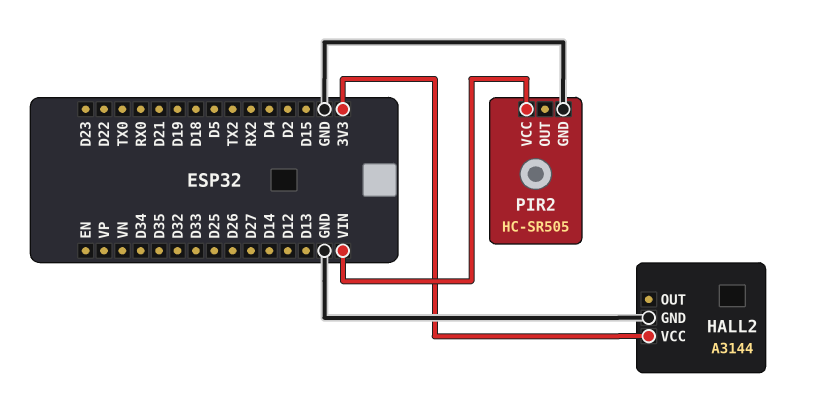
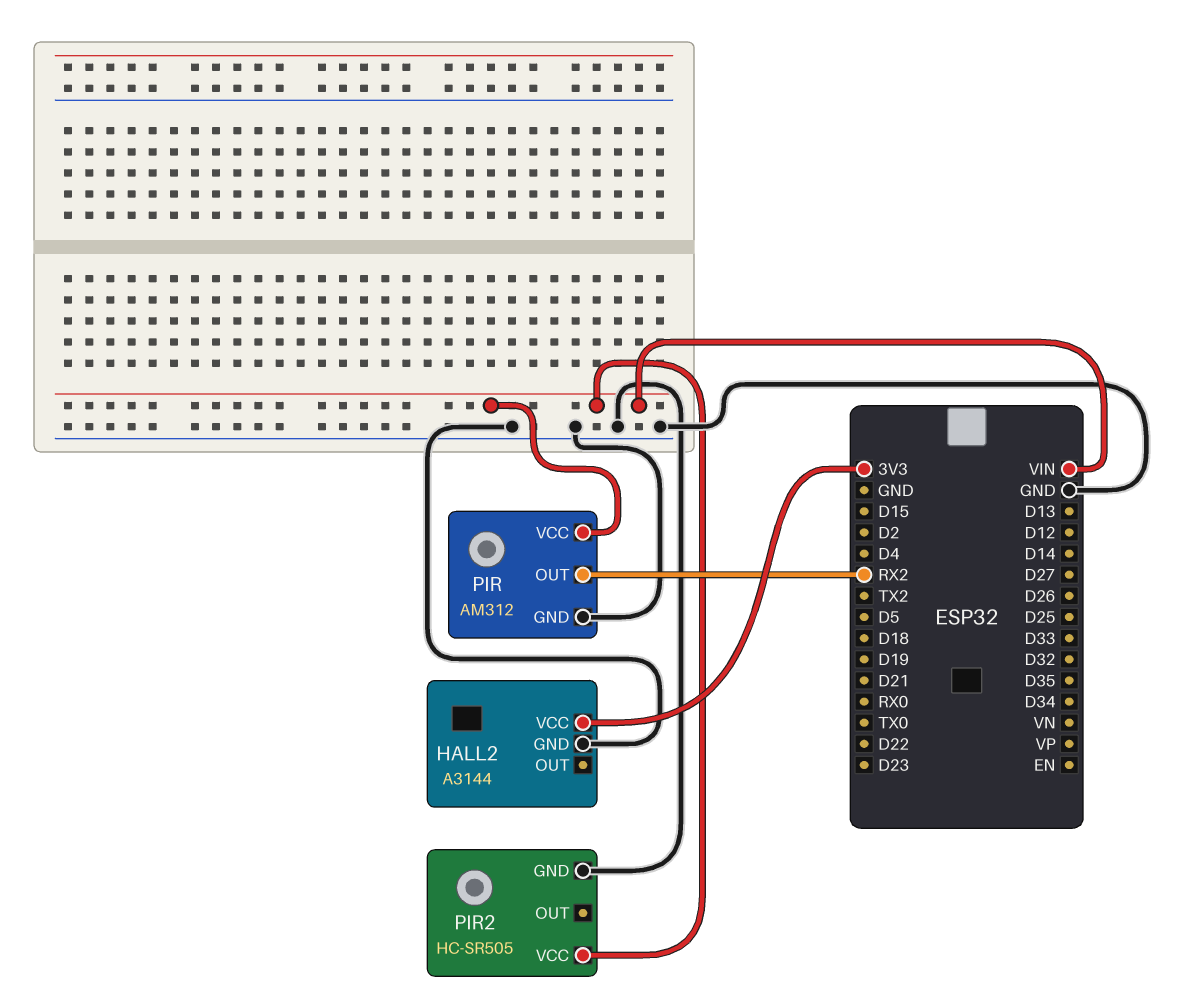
PIR: none -> AM312
PIR pin GND: none -> GND
PIR pin OUT: none -> RX2
PIR pin VCC: none -> VIN

